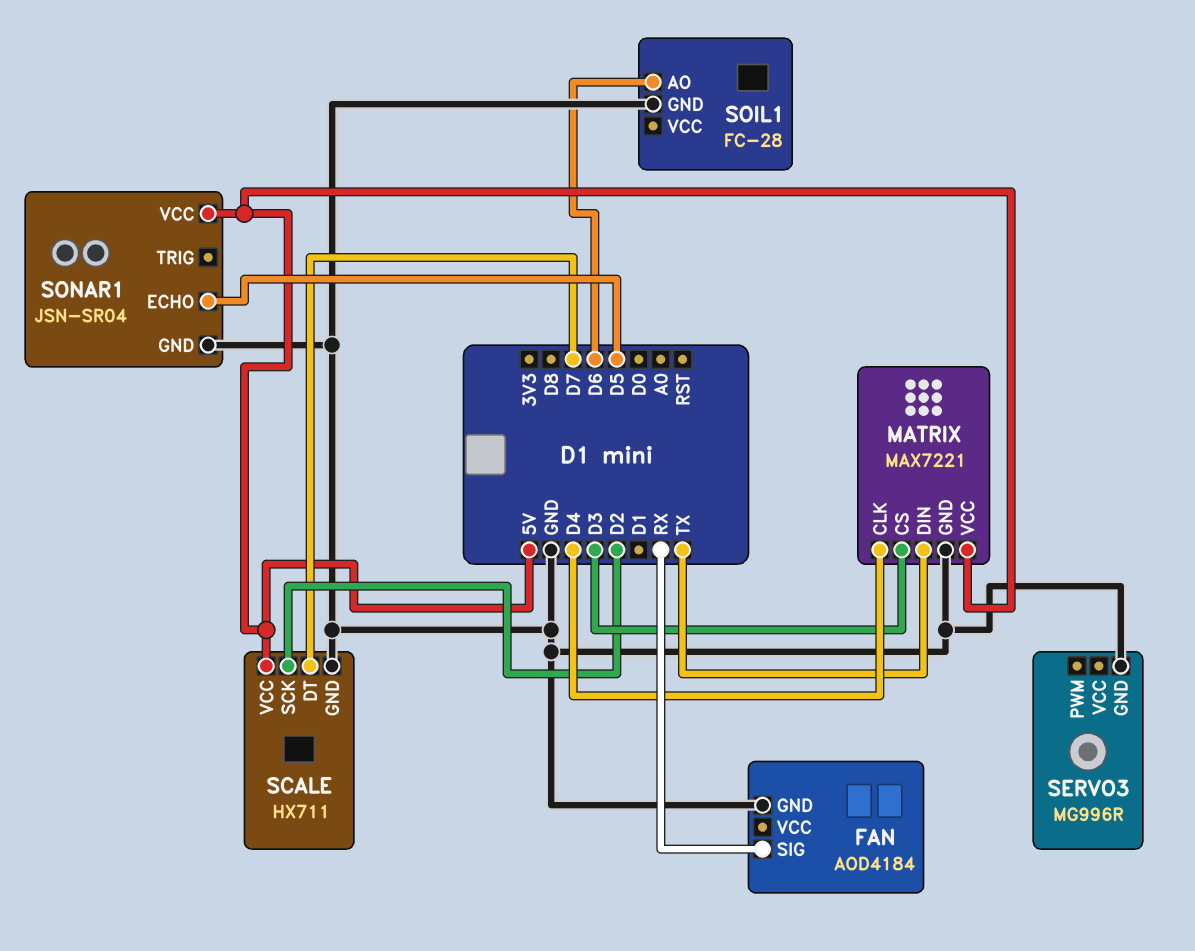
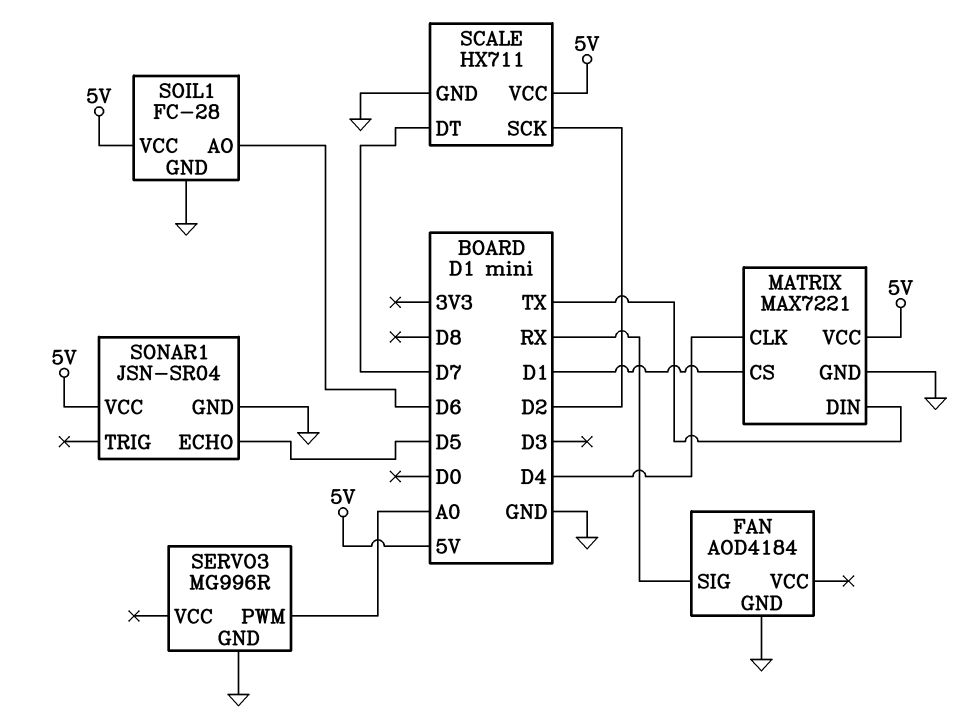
MATRIX pin CS: D3 -> D1
SERVO3 pin PWM: none -> A0
SOIL1 pin VCC: none -> 5V

